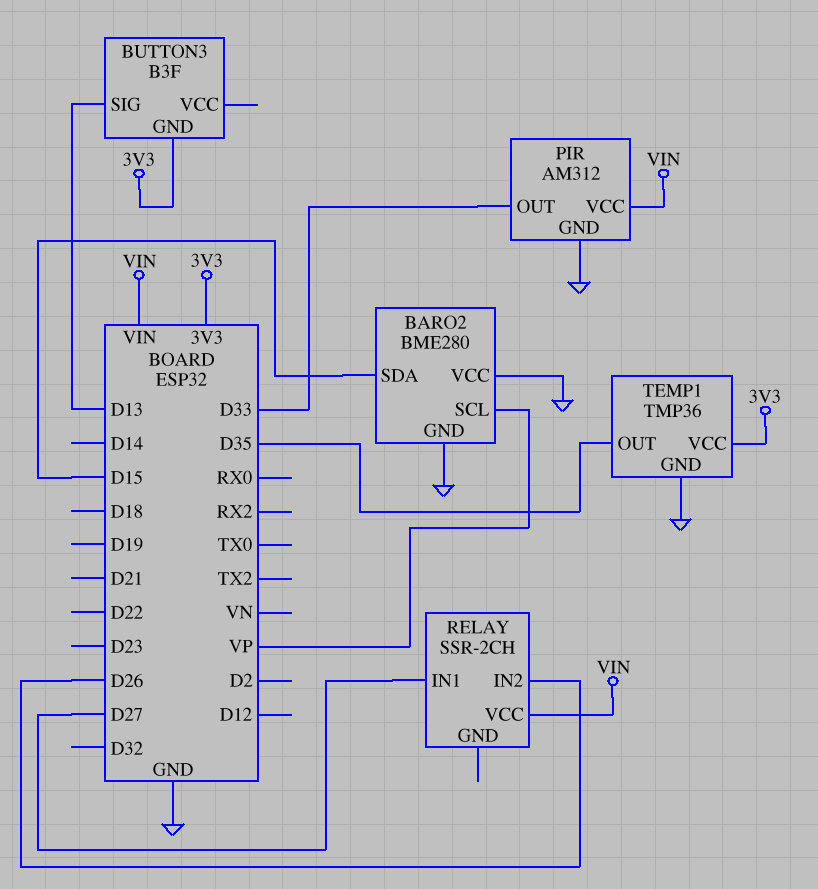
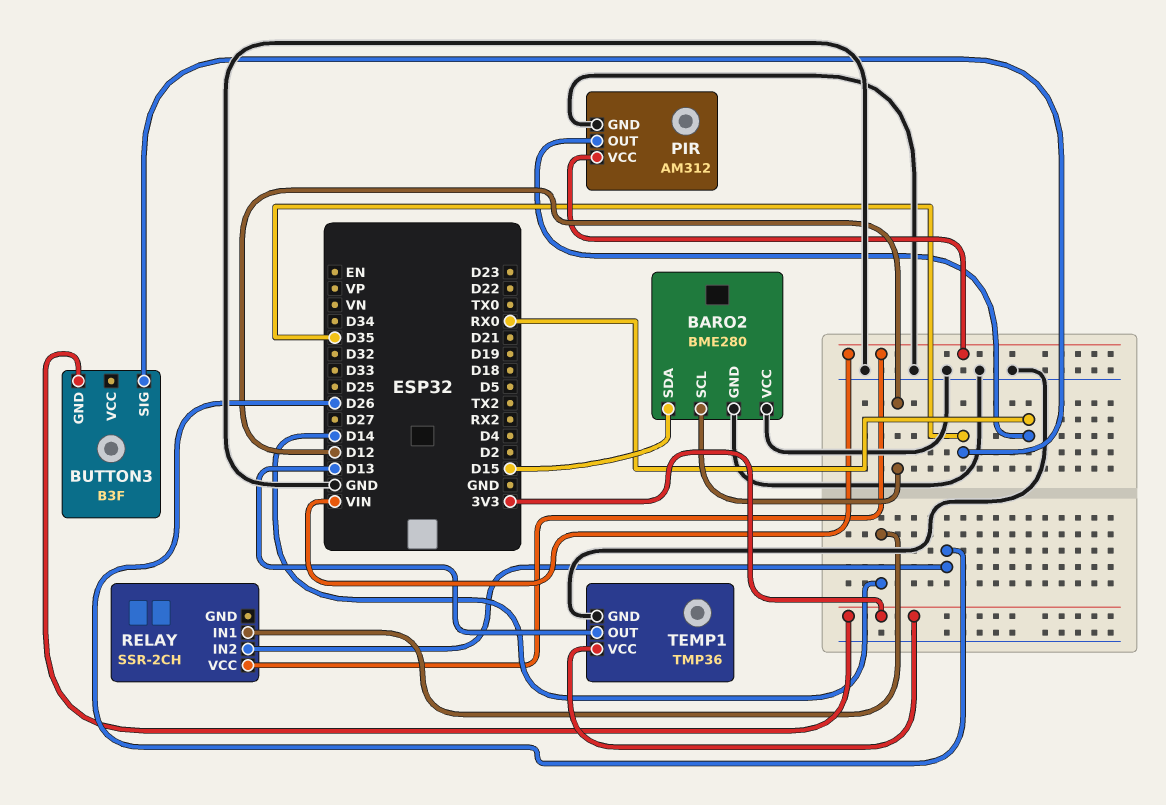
BARO2 pin SCL: VP -> D12
BUTTON3 pin SIG: D13 -> D35
PIR pin OUT: D33 -> RX0
RELAY pin IN1: D27 -> D14
TEMP1 pin OUT: D35 -> D13

